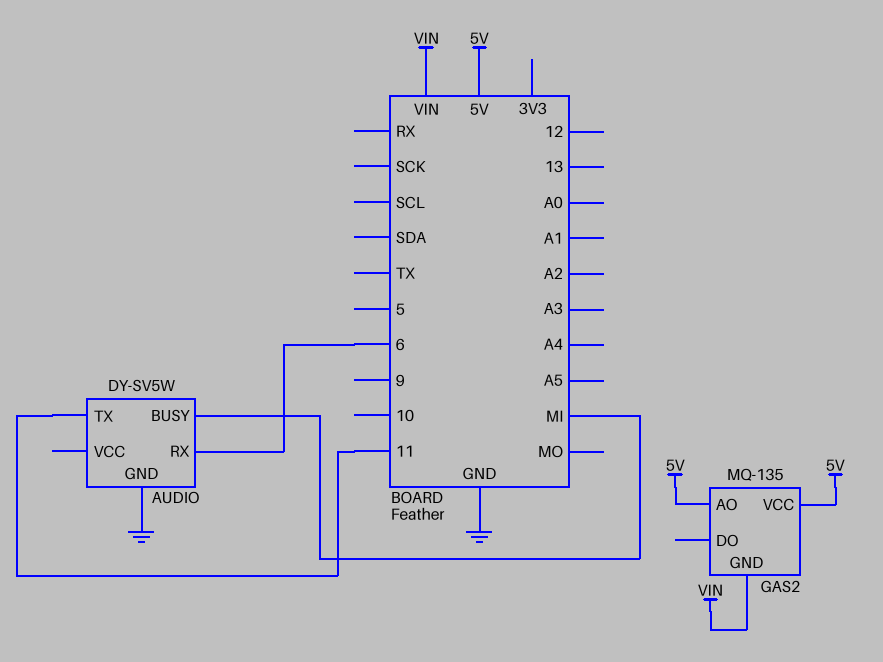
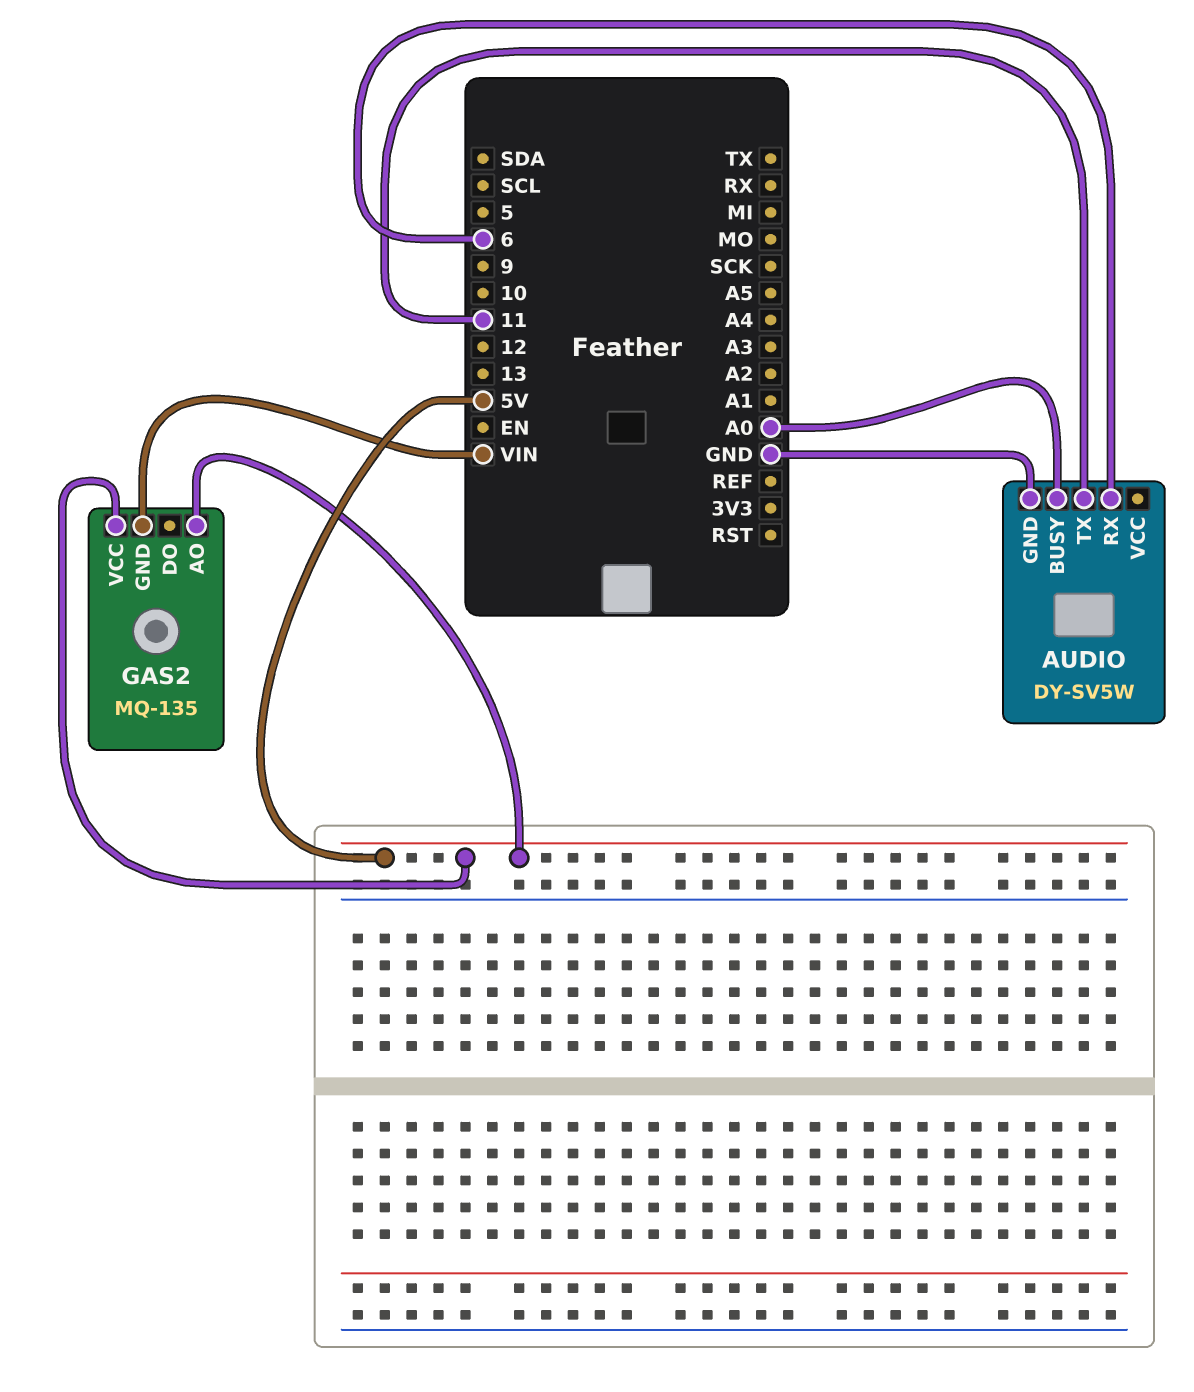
AUDIO pin BUSY: MI -> A0

